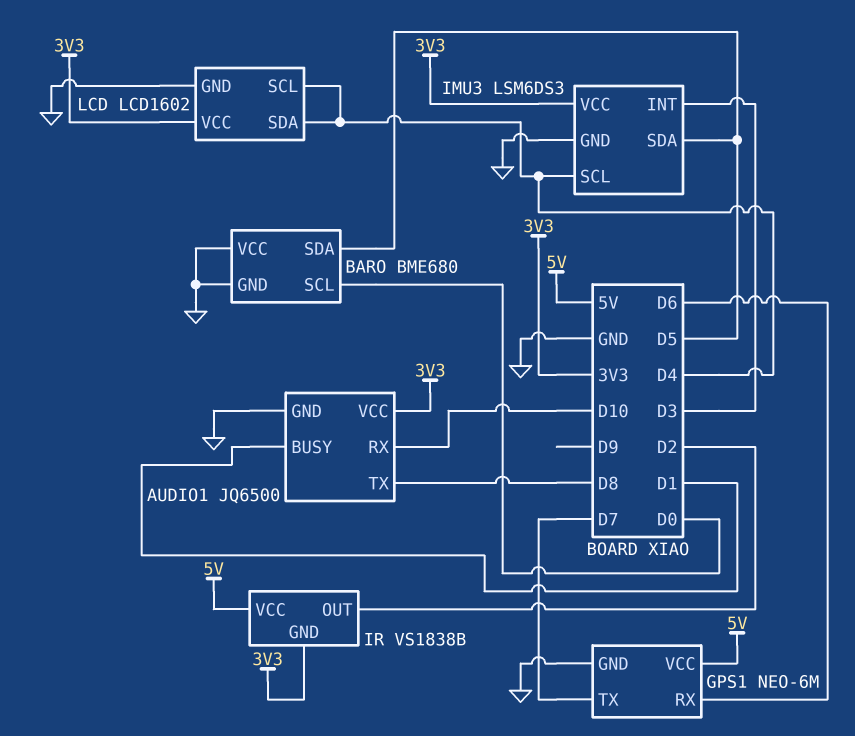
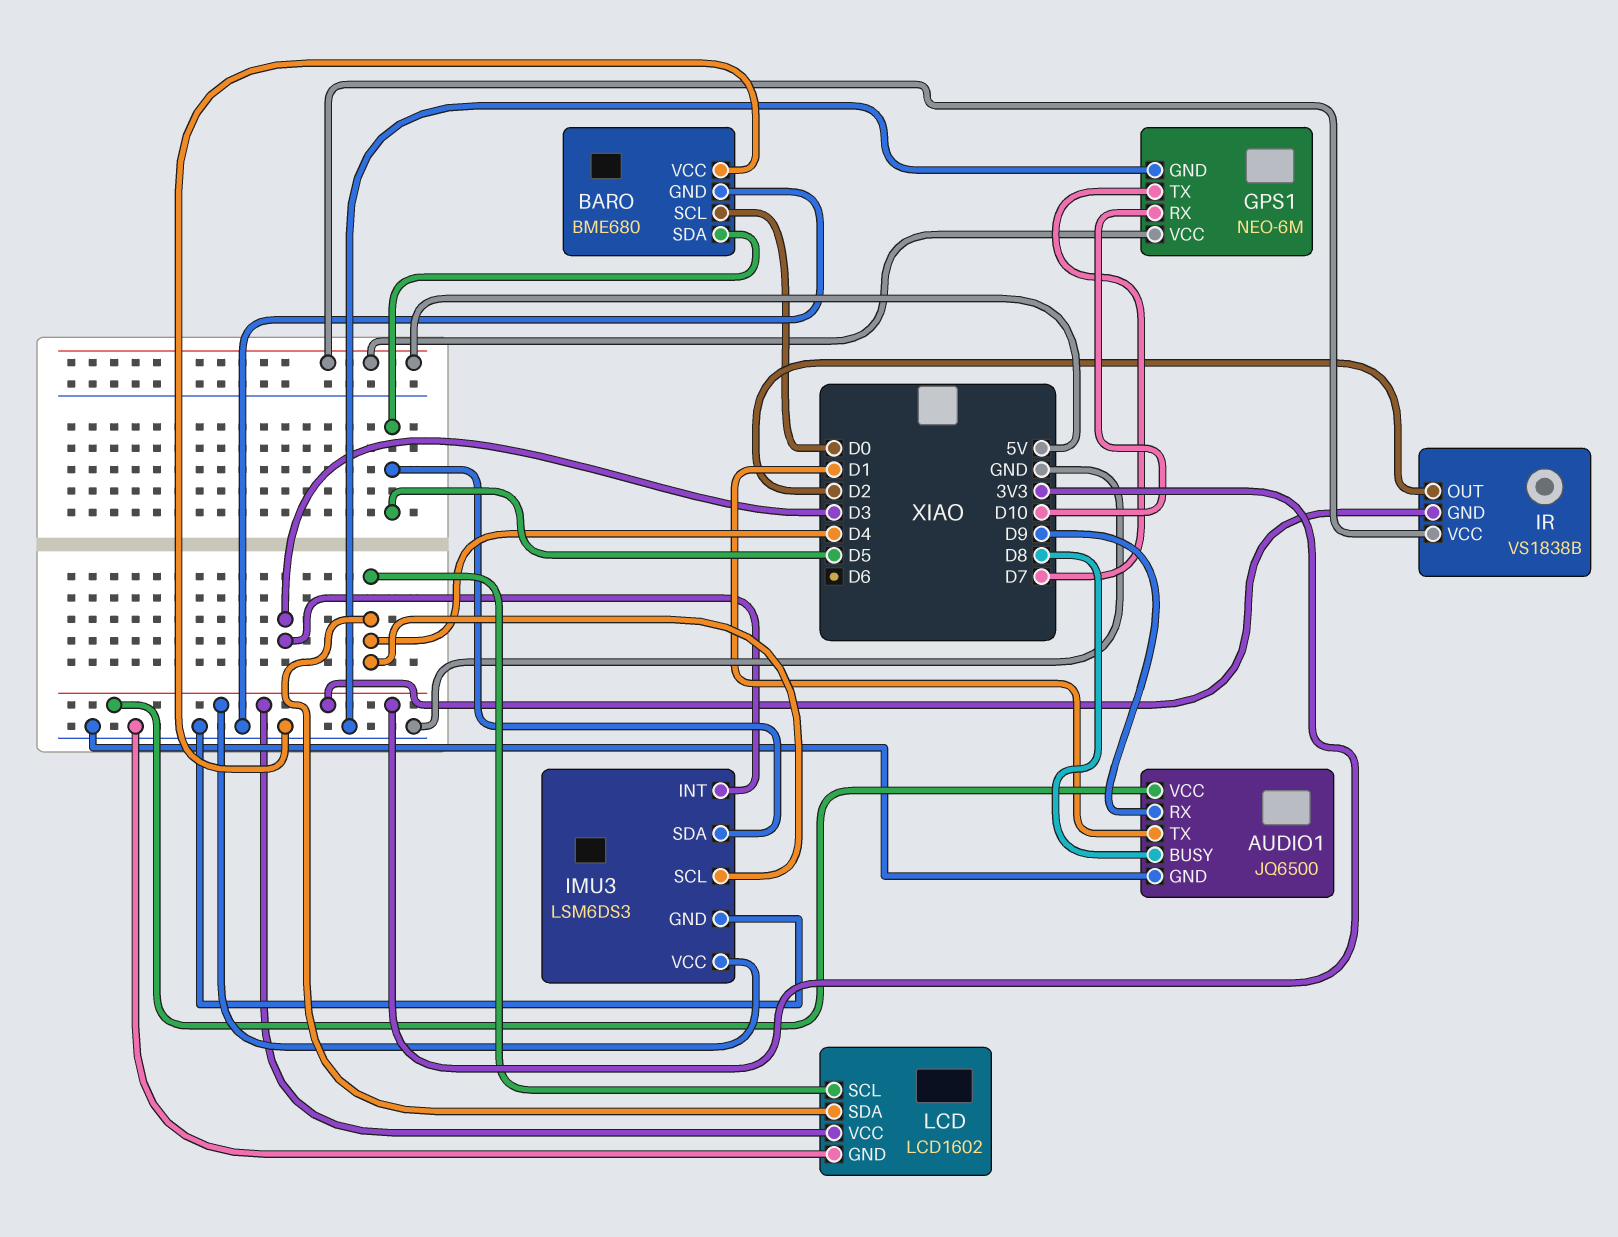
AUDIO1 pin BUSY: D1 -> D8
AUDIO1 pin RX: D10 -> D9
AUDIO1 pin TX: D8 -> D1
GPS1 pin RX: D6 -> D10

